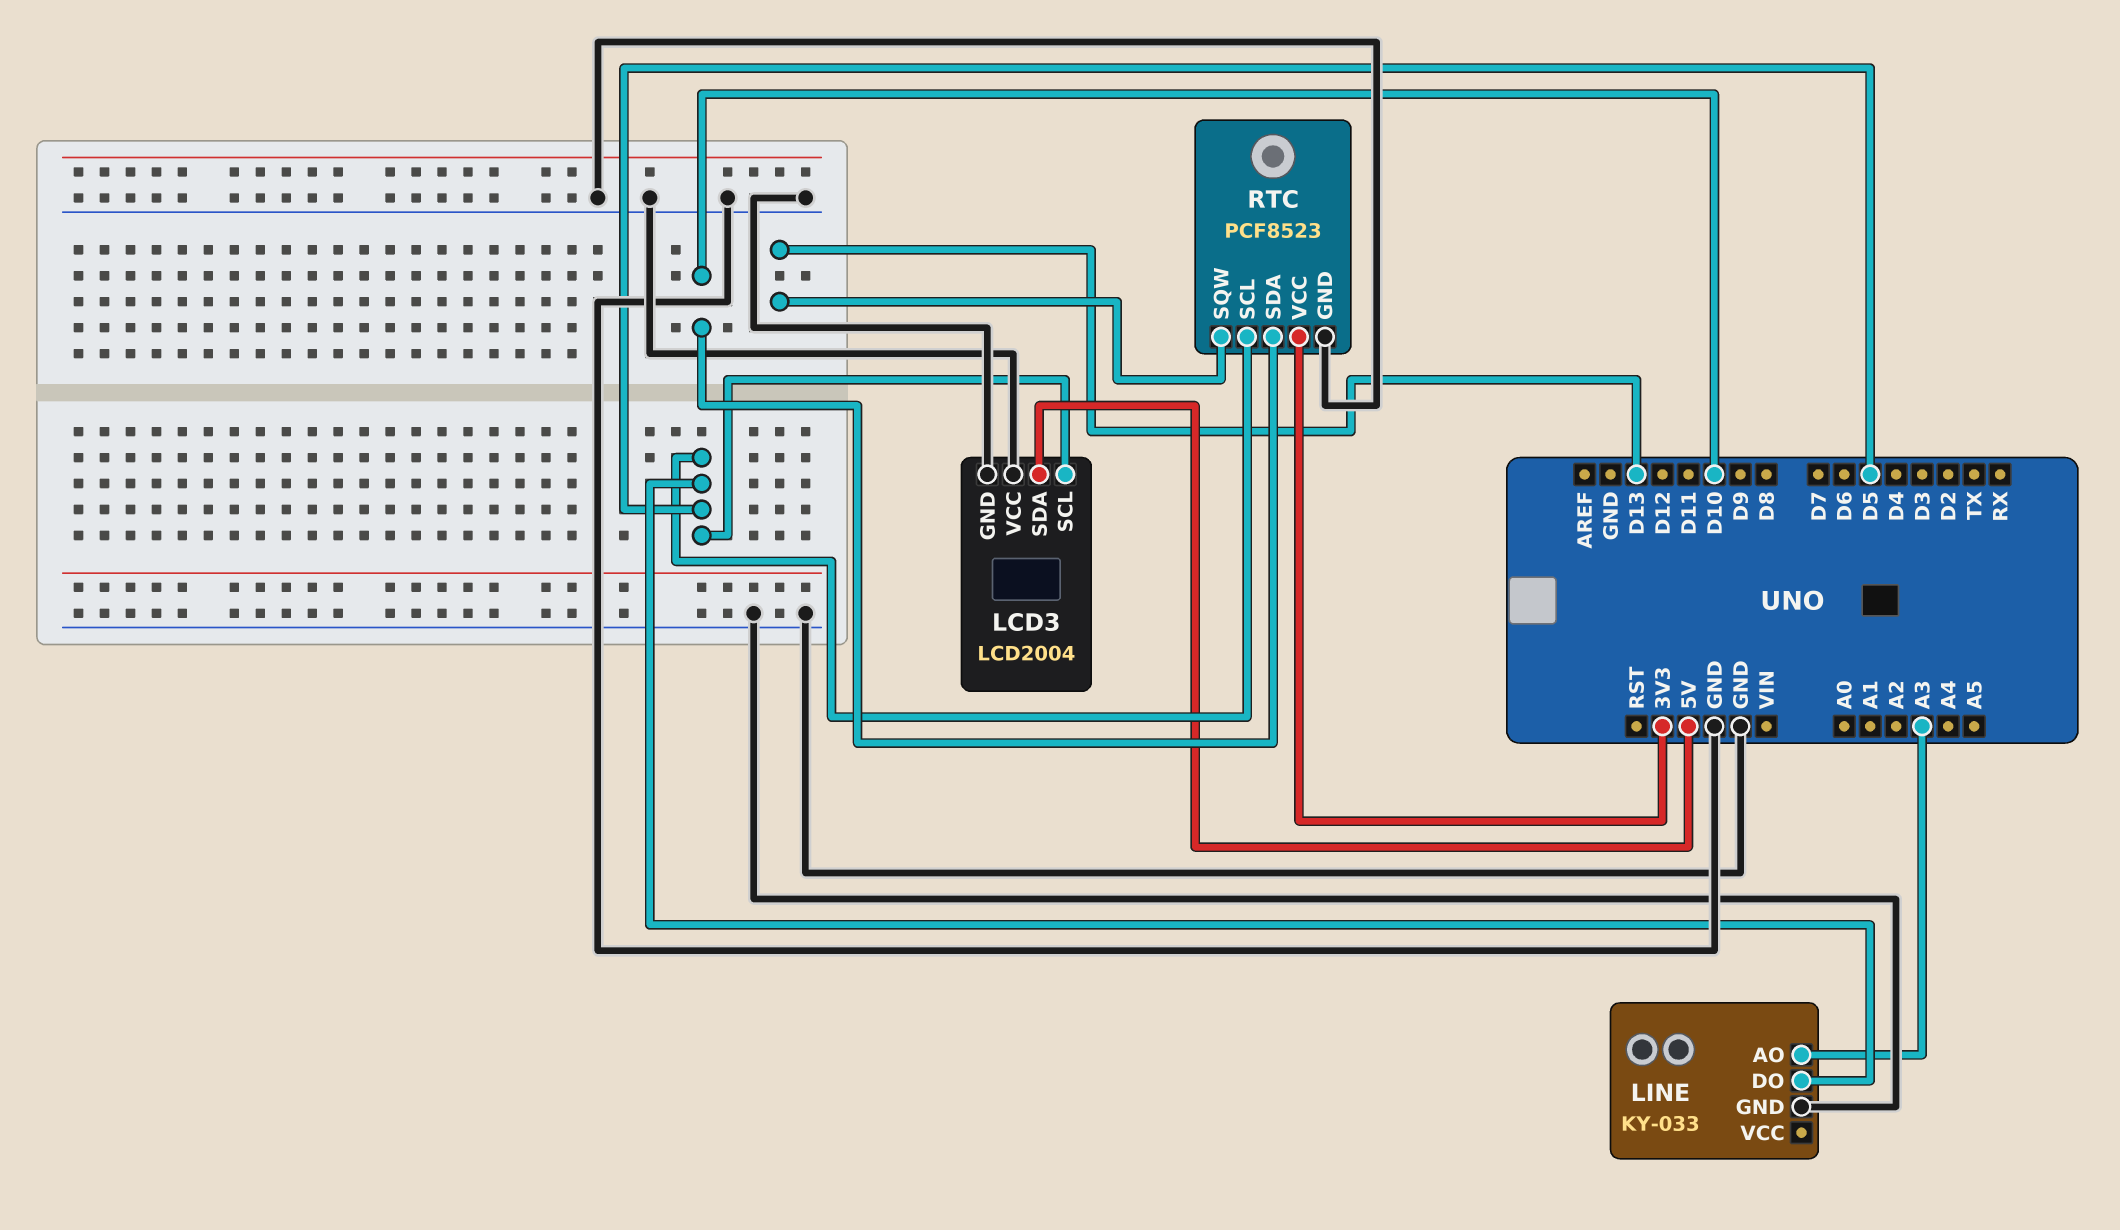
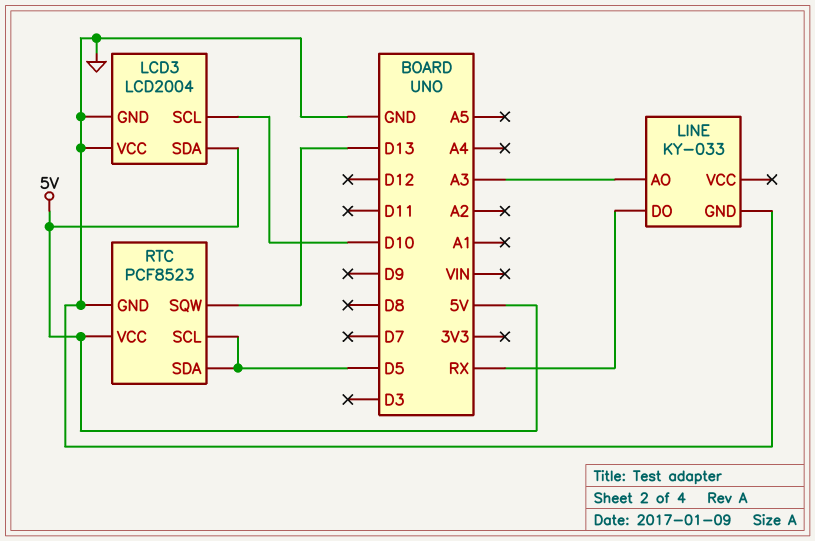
LCD3 pin SCL: D5 -> D10
LINE pin DO: D5 -> RX
RTC pin SDA: D10 -> D5
RTC pin VCC: 3V3 -> 5V

